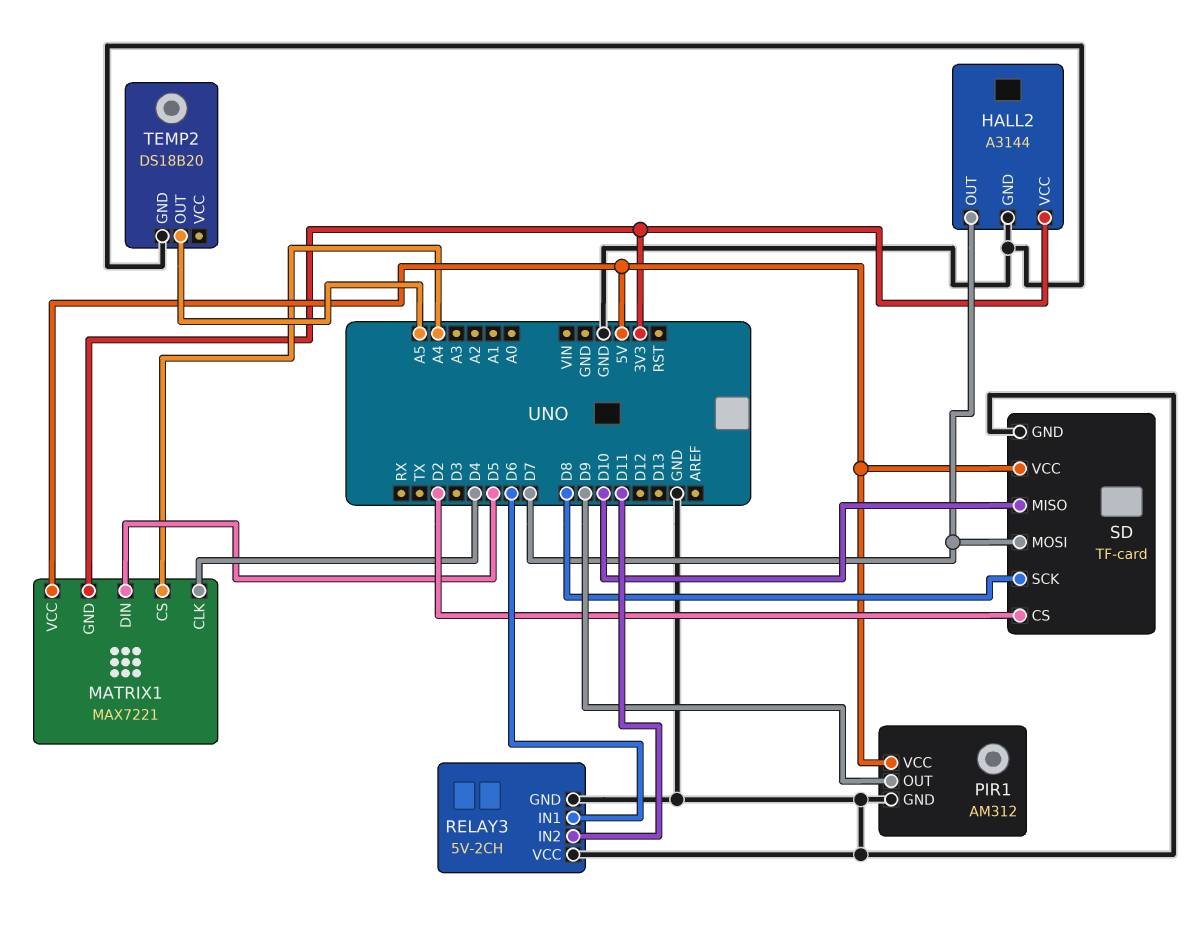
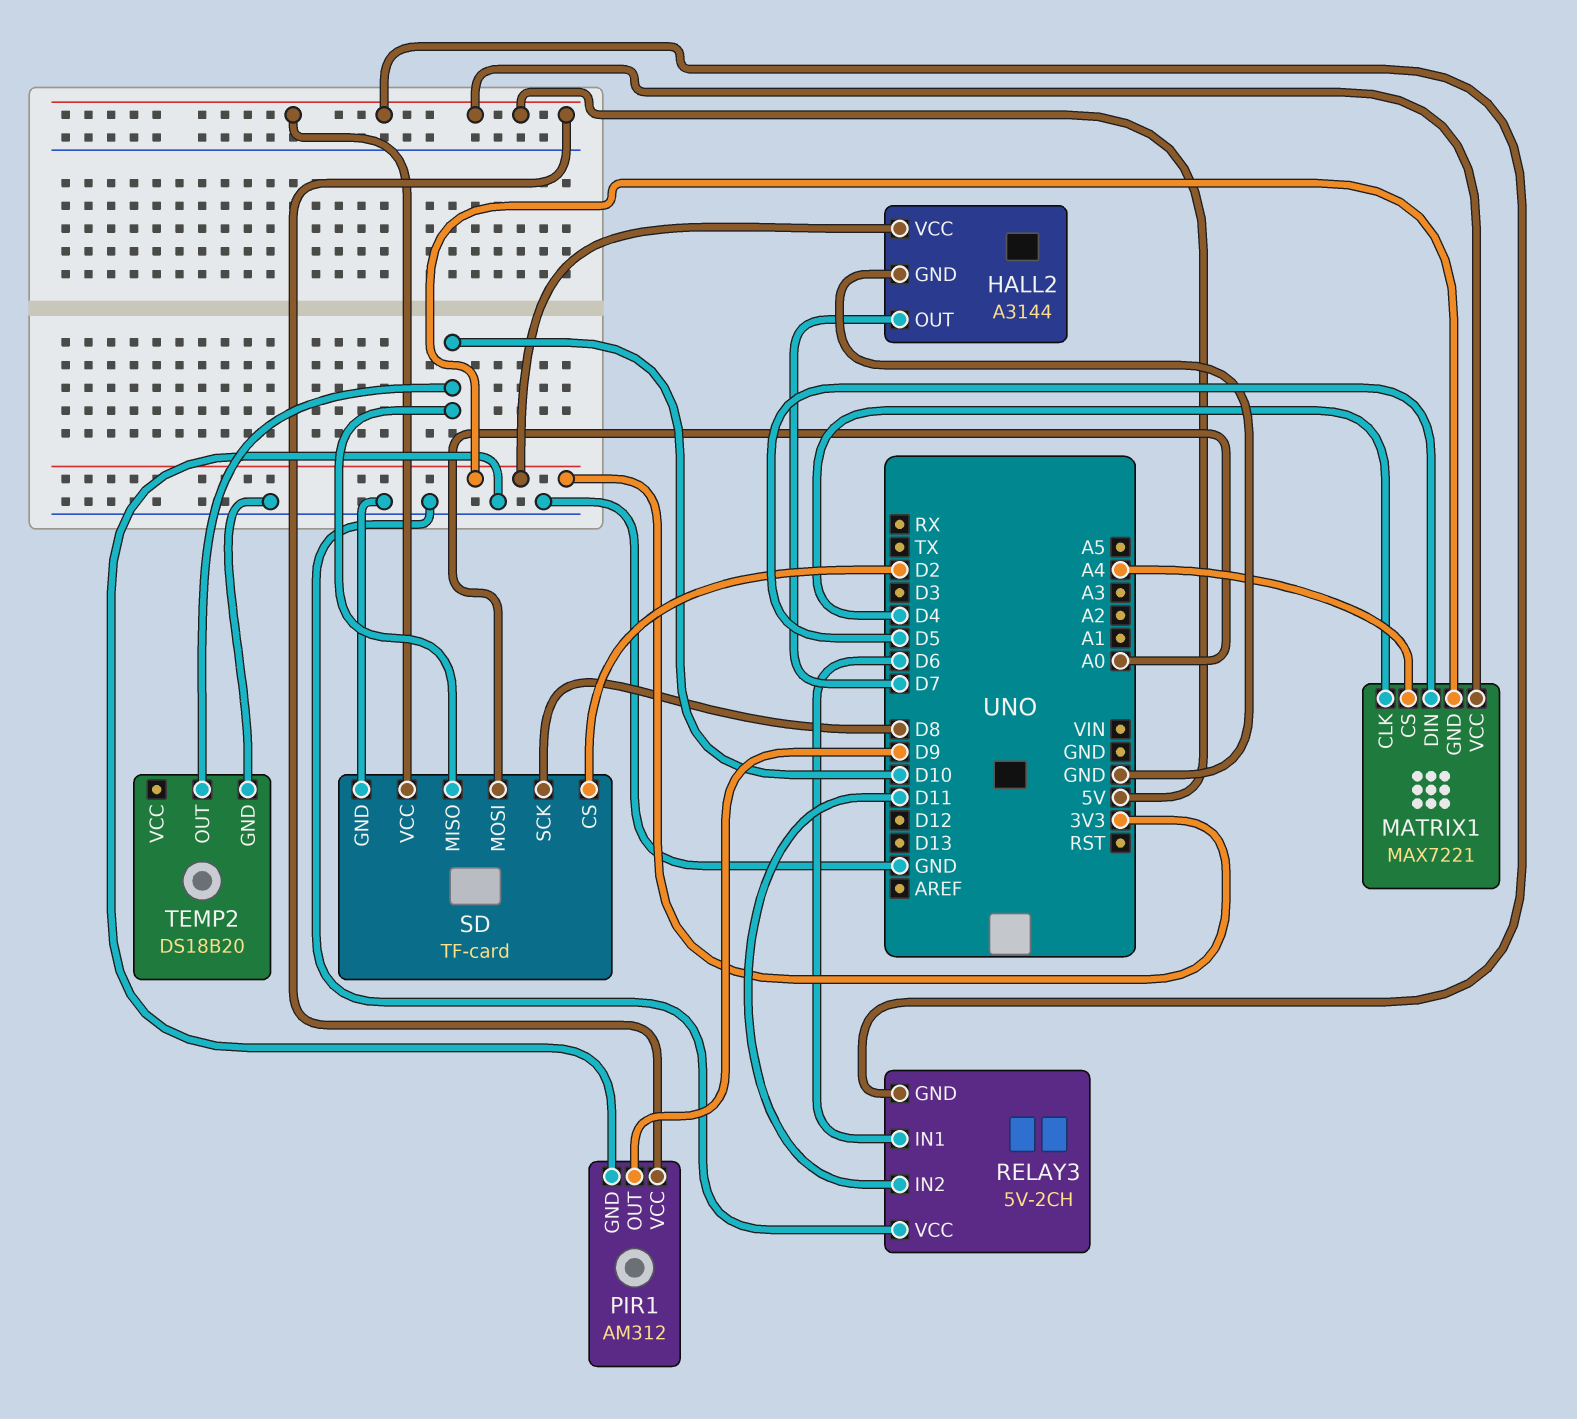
RELAY3 pin GND: GND -> 5V
SD pin MOSI: D7 -> A0
TEMP2 pin OUT: A5 -> D10

